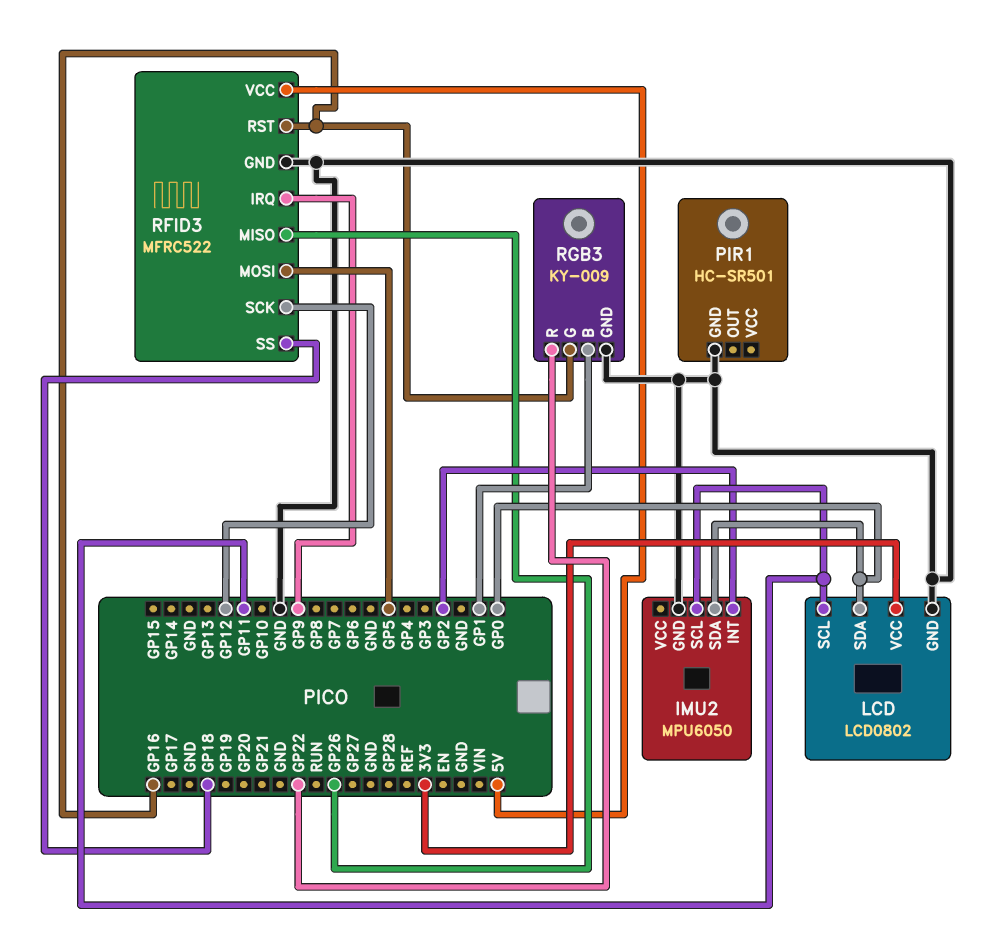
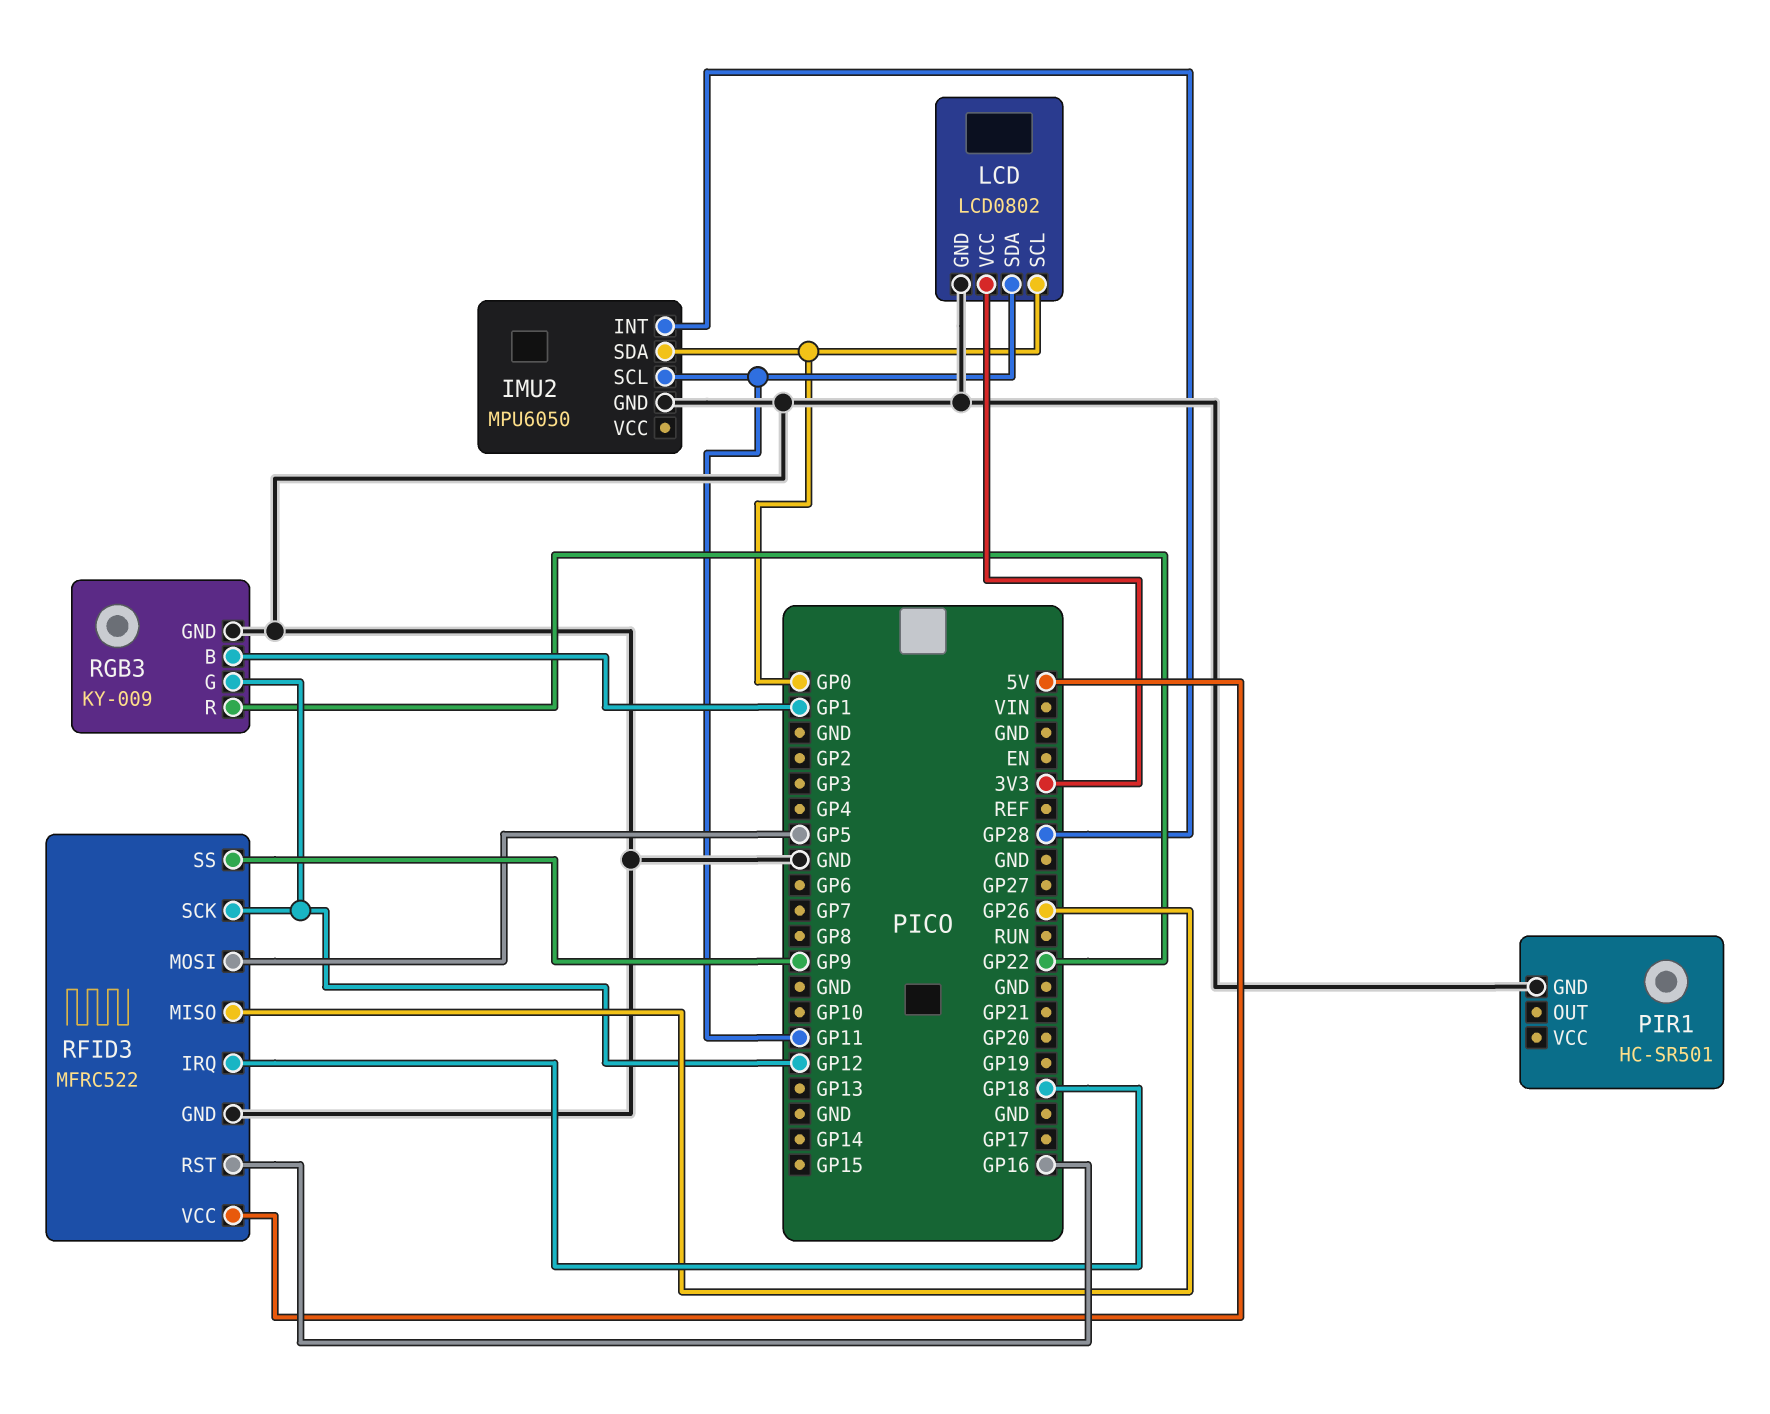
IMU2 pin INT: GP2 -> GP28
LCD pin SCL: GP11 -> GP0
LCD pin SDA: GP0 -> GP11
RFID3 pin IRQ: GP9 -> GP18
RFID3 pin SS: GP18 -> GP9
RGB3 pin G: GP16 -> GP12

